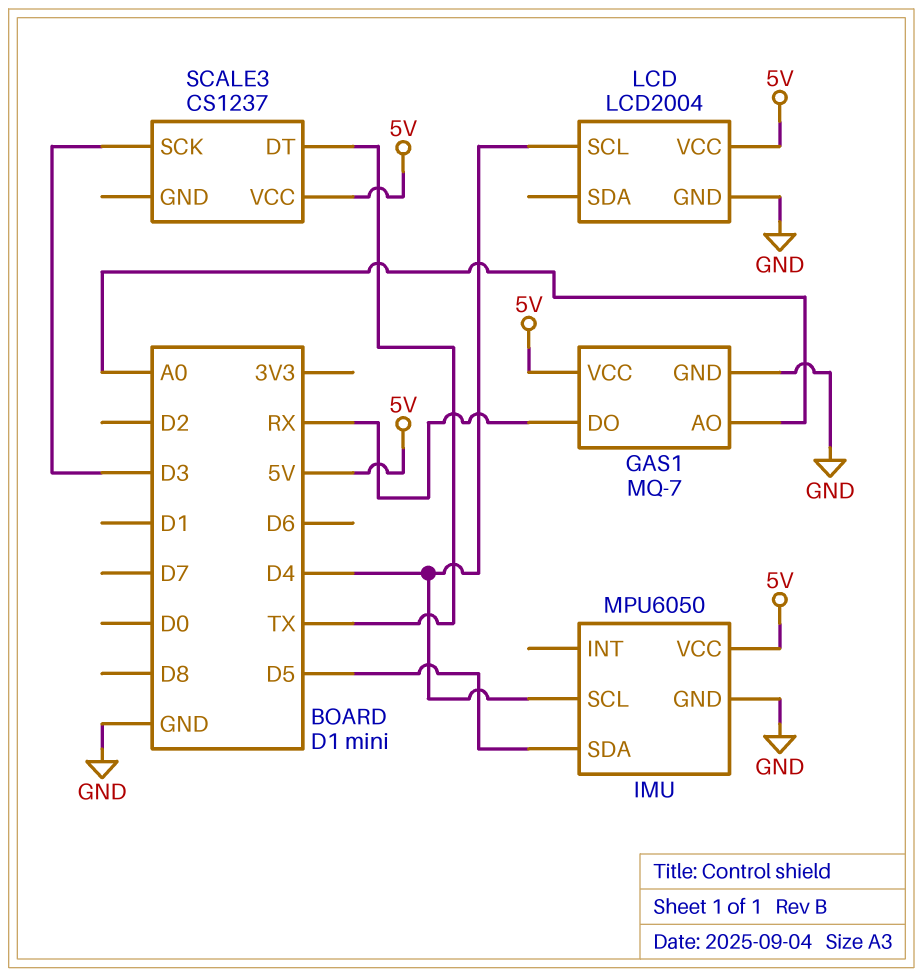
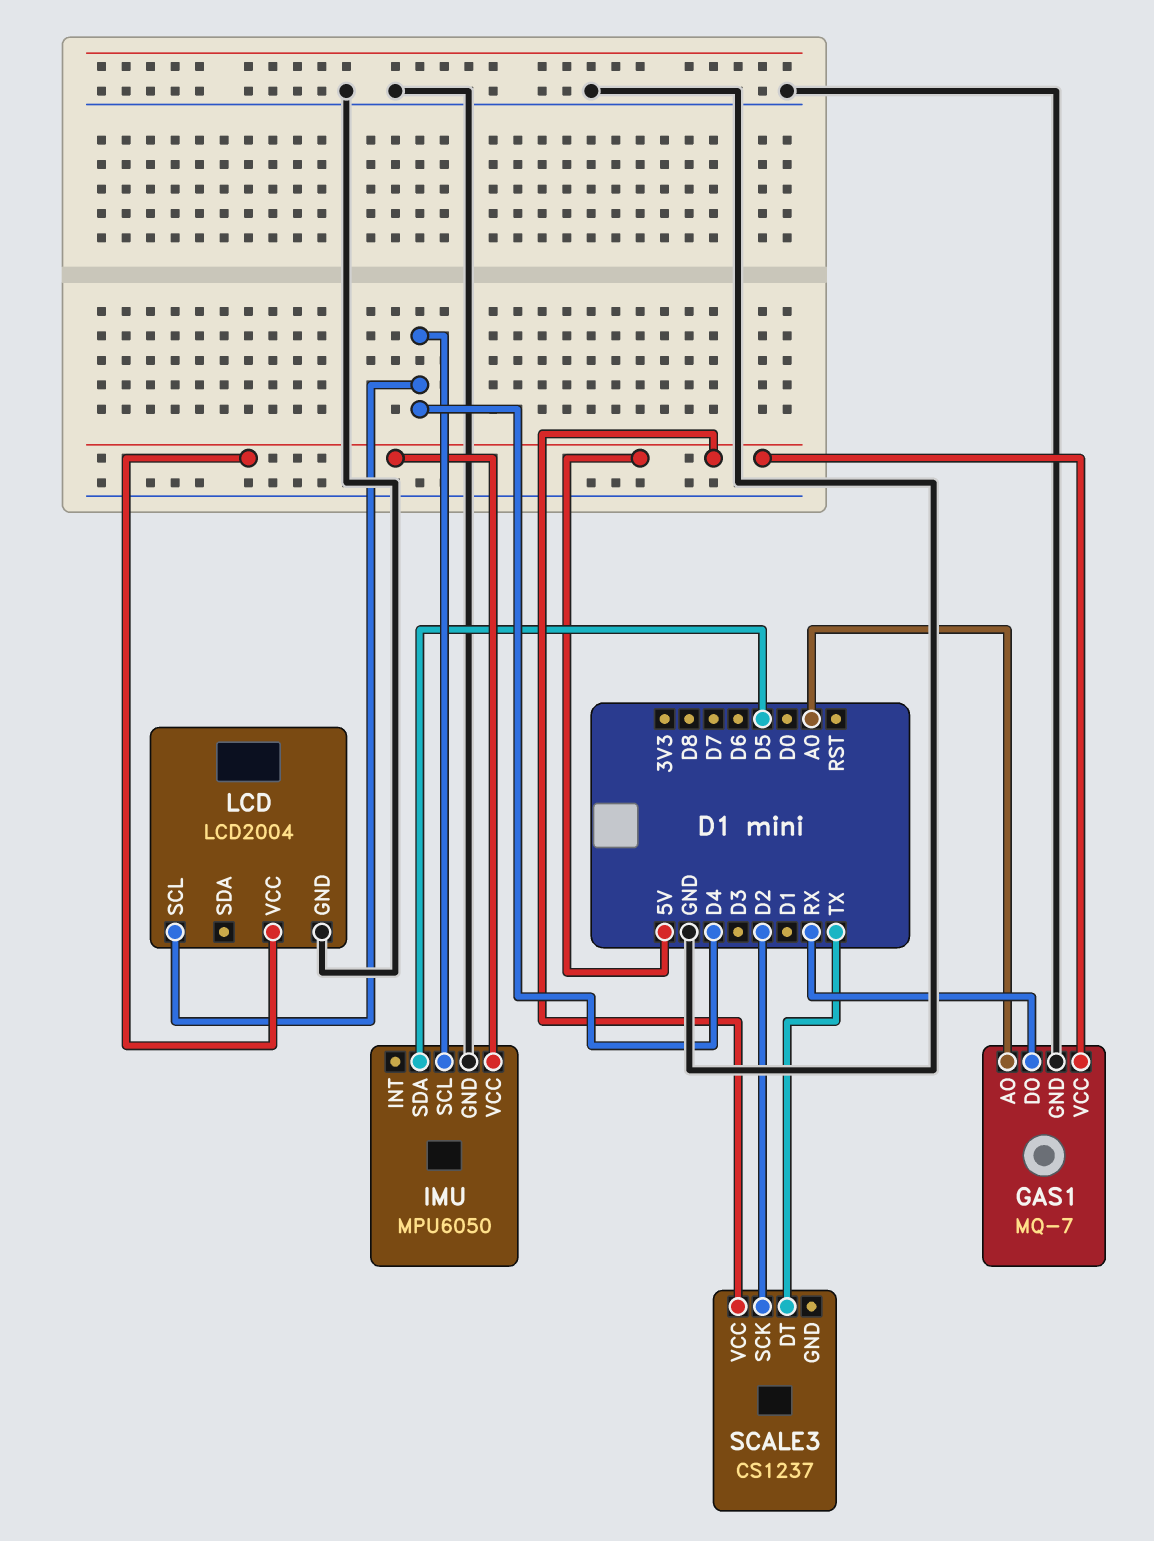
SCALE3 pin SCK: D3 -> D2

